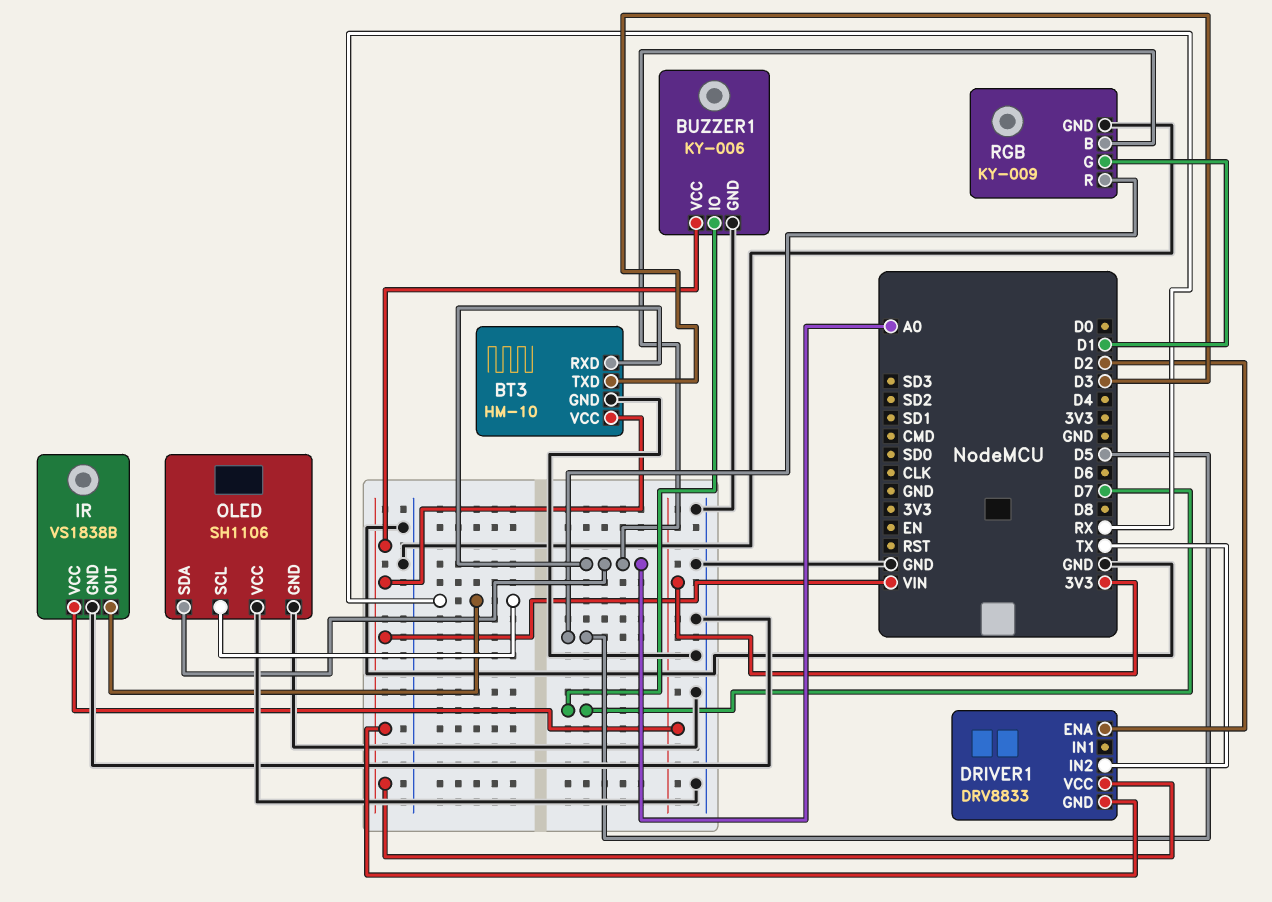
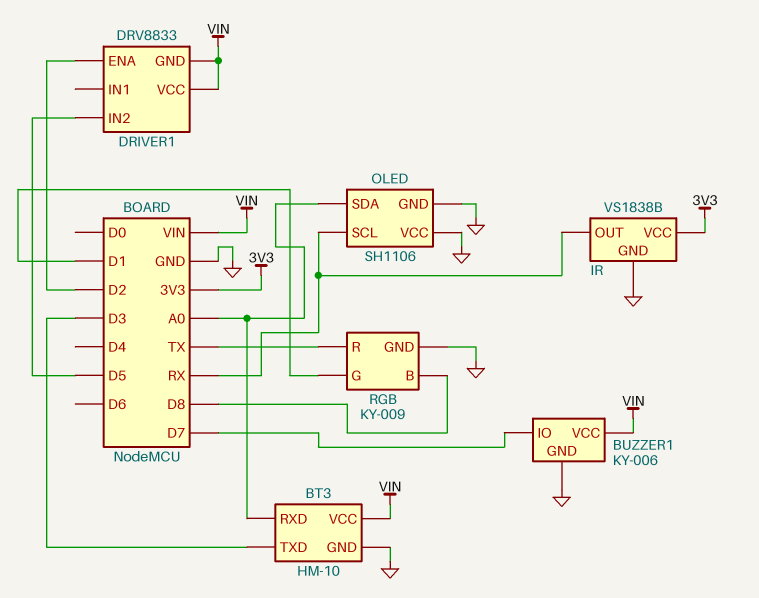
DRIVER1 pin IN2: TX -> D5
RGB pin B: A0 -> D8
RGB pin R: D5 -> TX

